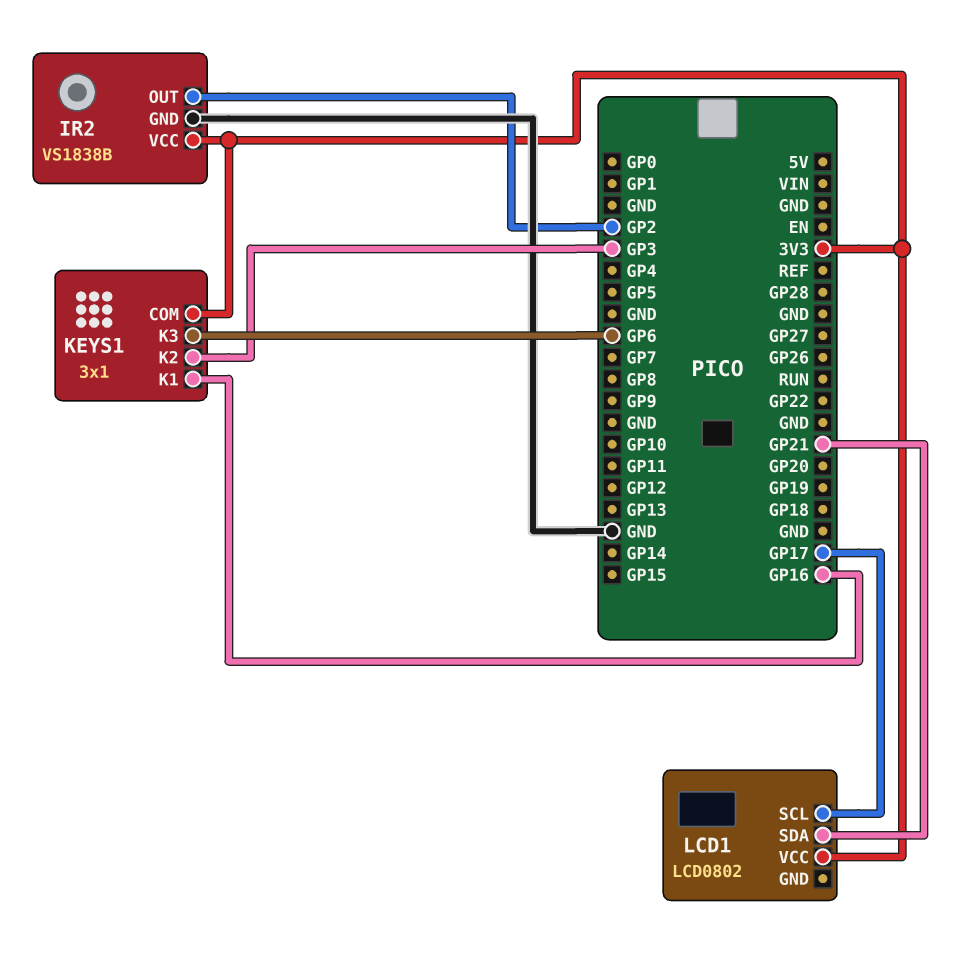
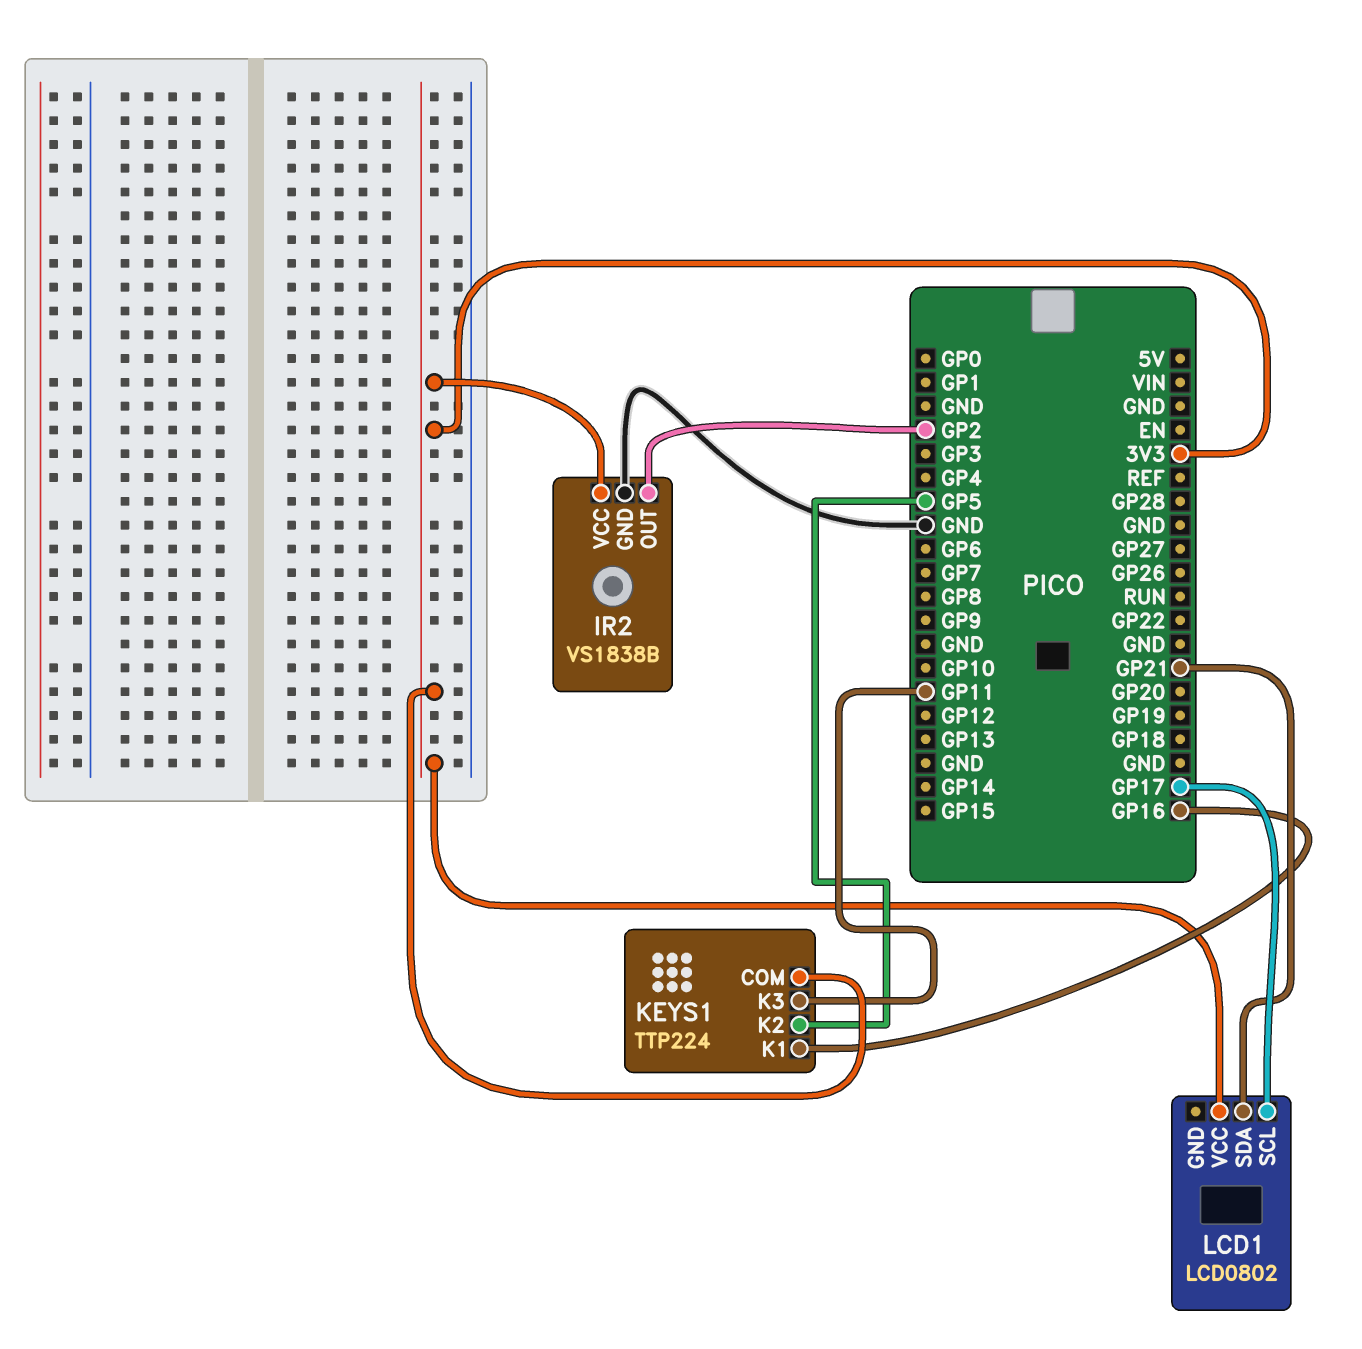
KEYS1: 3x1 -> TTP224
KEYS1 pin K2: GP3 -> GP5
KEYS1 pin K3: GP6 -> GP11

